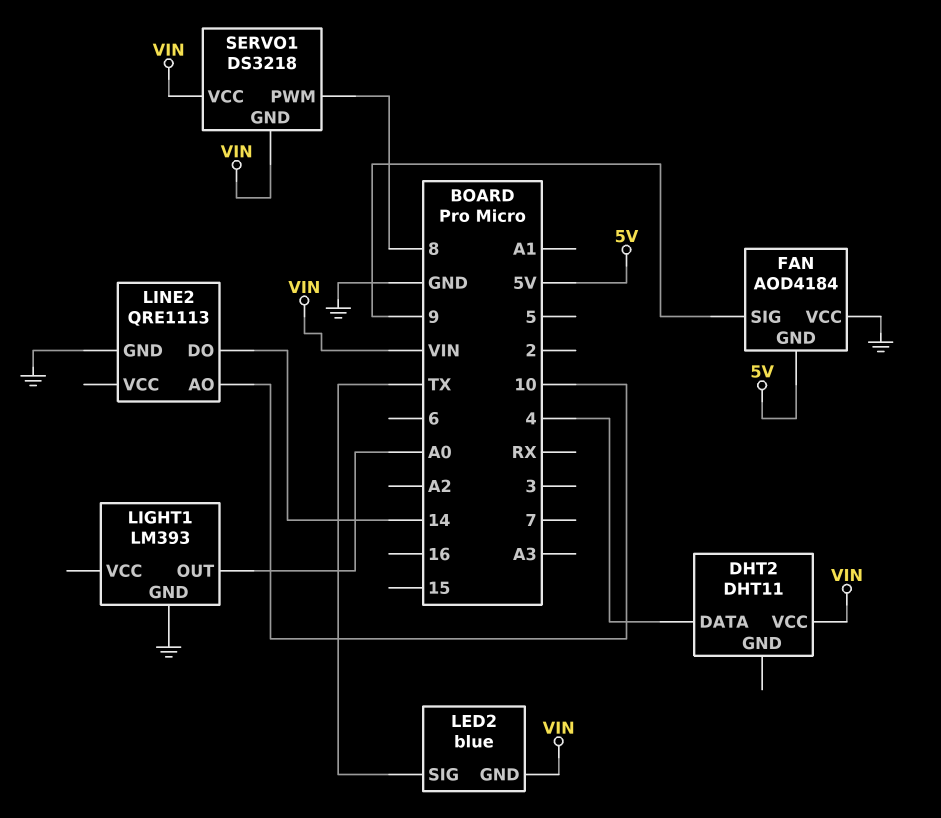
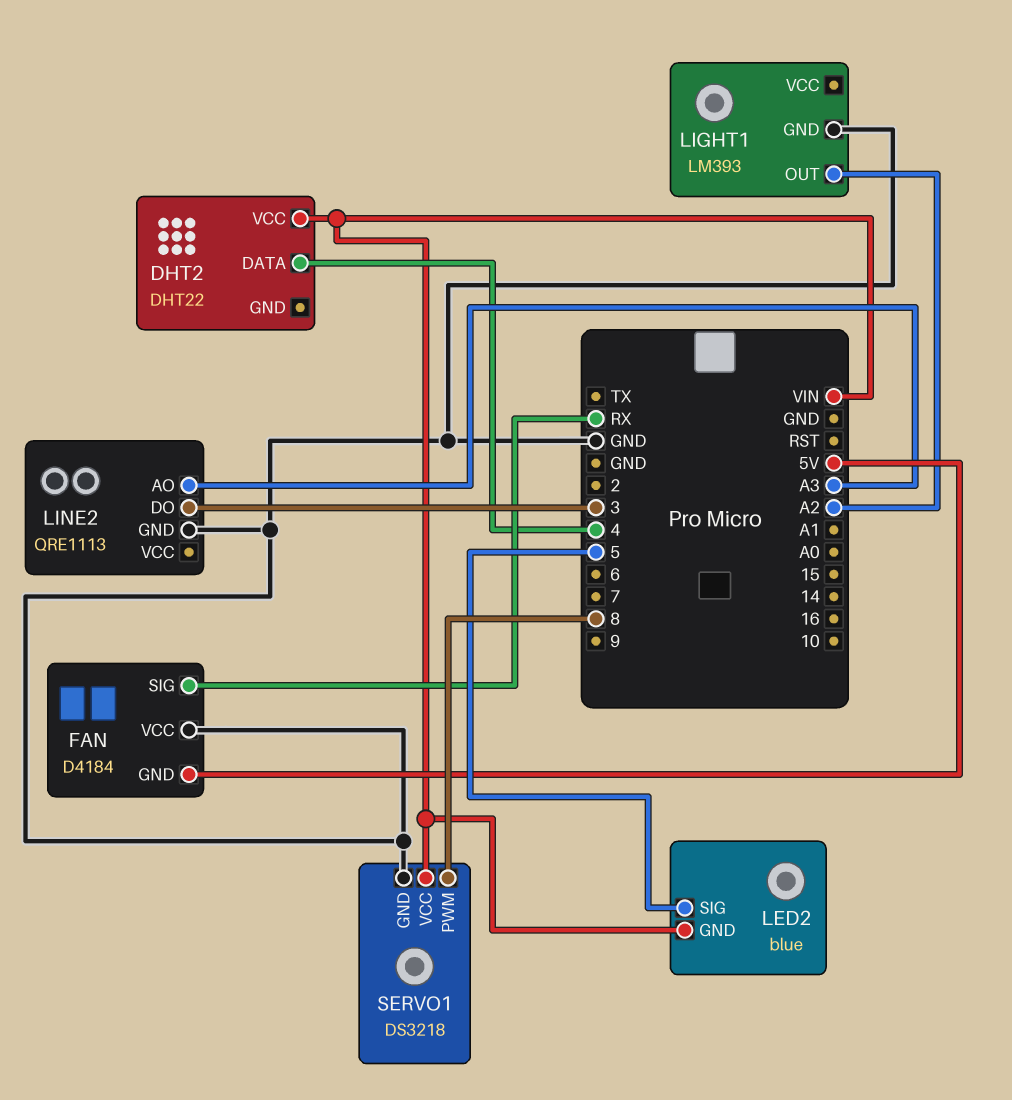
DHT2: DHT11 -> DHT22
FAN: AOD4184 -> D4184
FAN pin SIG: 9 -> RX
LED2 pin SIG: TX -> 5
LIGHT1 pin OUT: A0 -> A2
LINE2 pin AO: 10 -> A3
LINE2 pin DO: 14 -> 3
SERVO1 pin GND: VIN -> GND

